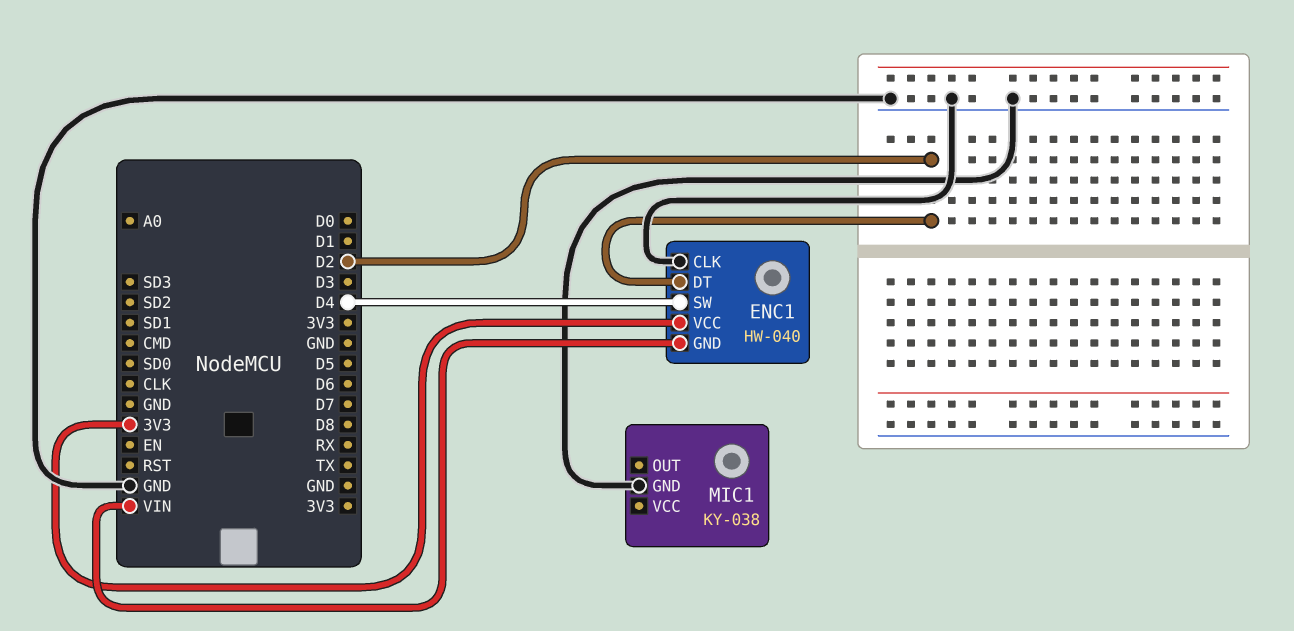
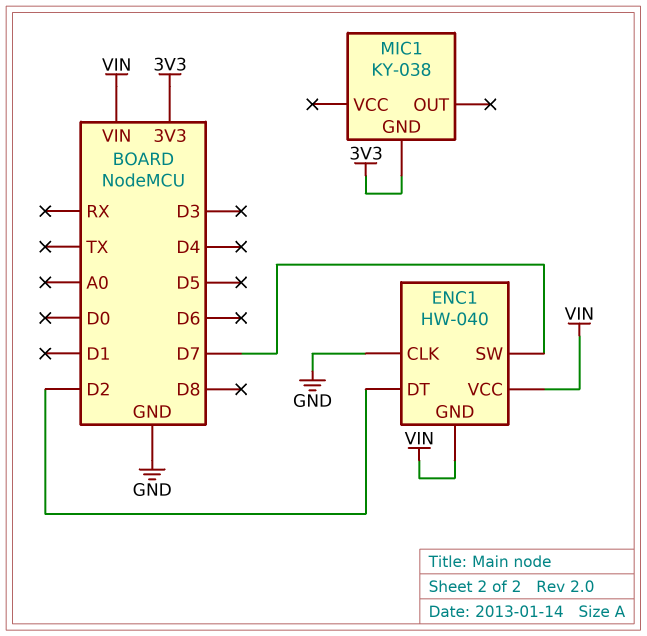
ENC1 pin SW: D4 -> D7
ENC1 pin VCC: 3V3 -> VIN
MIC1 pin GND: GND -> 3V3

